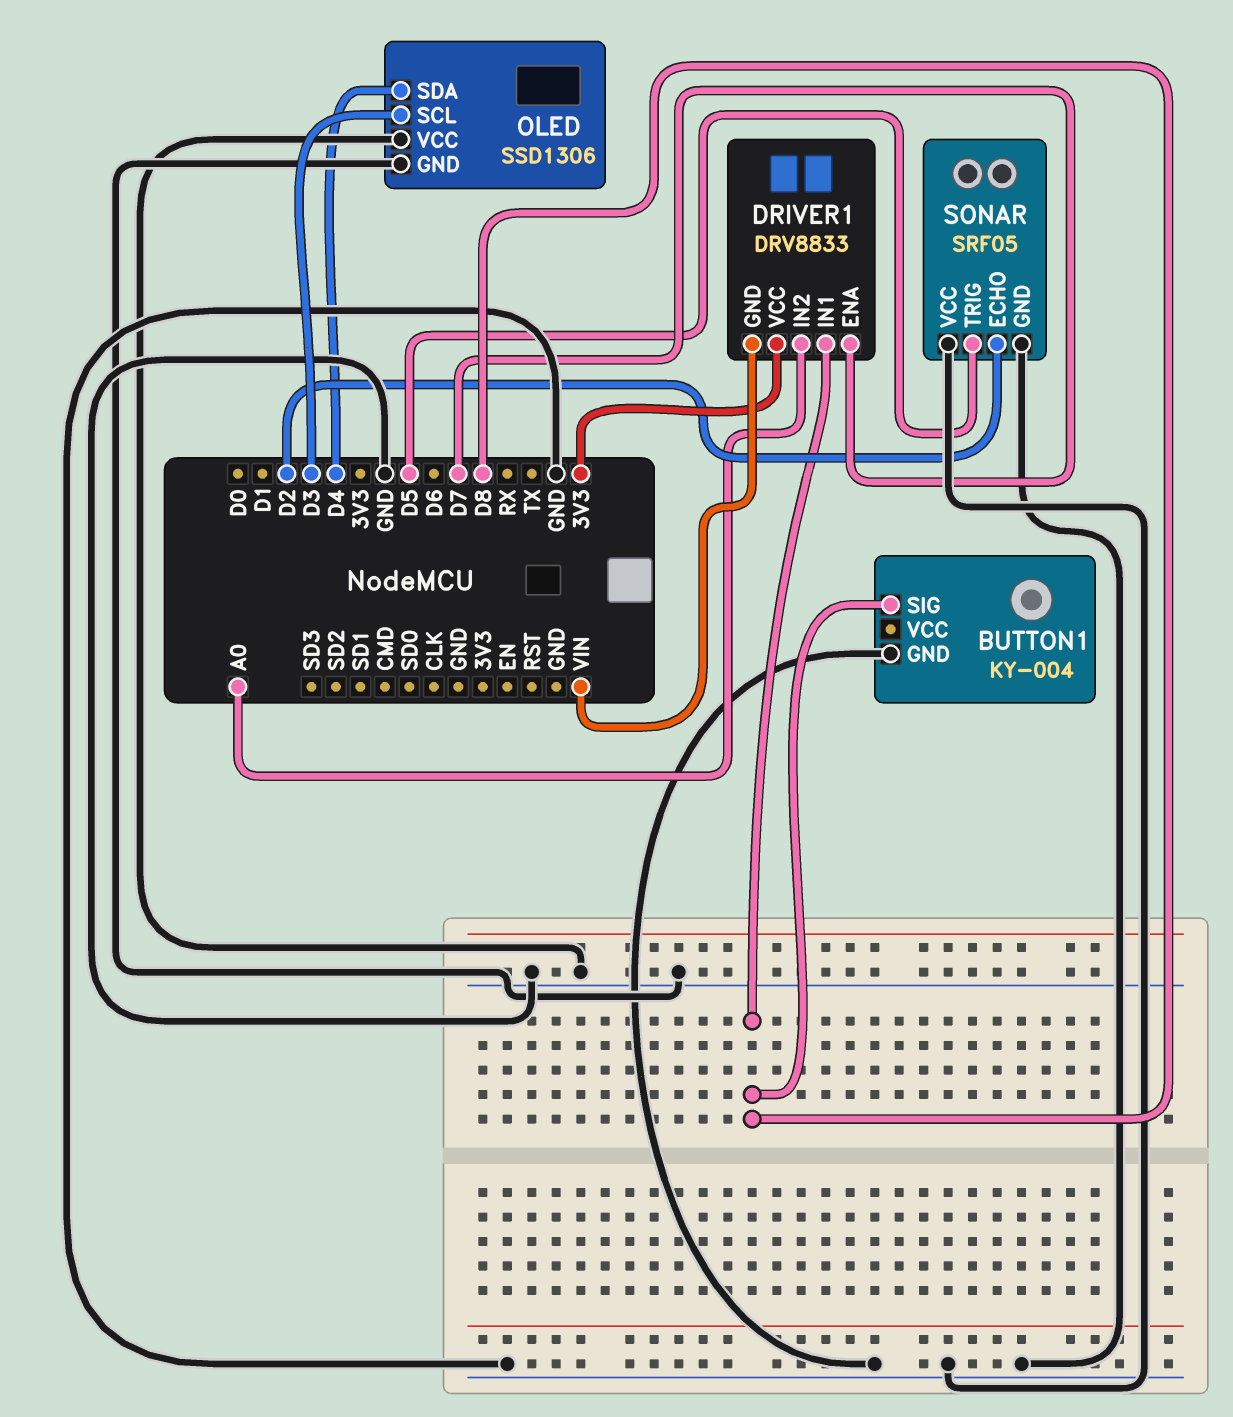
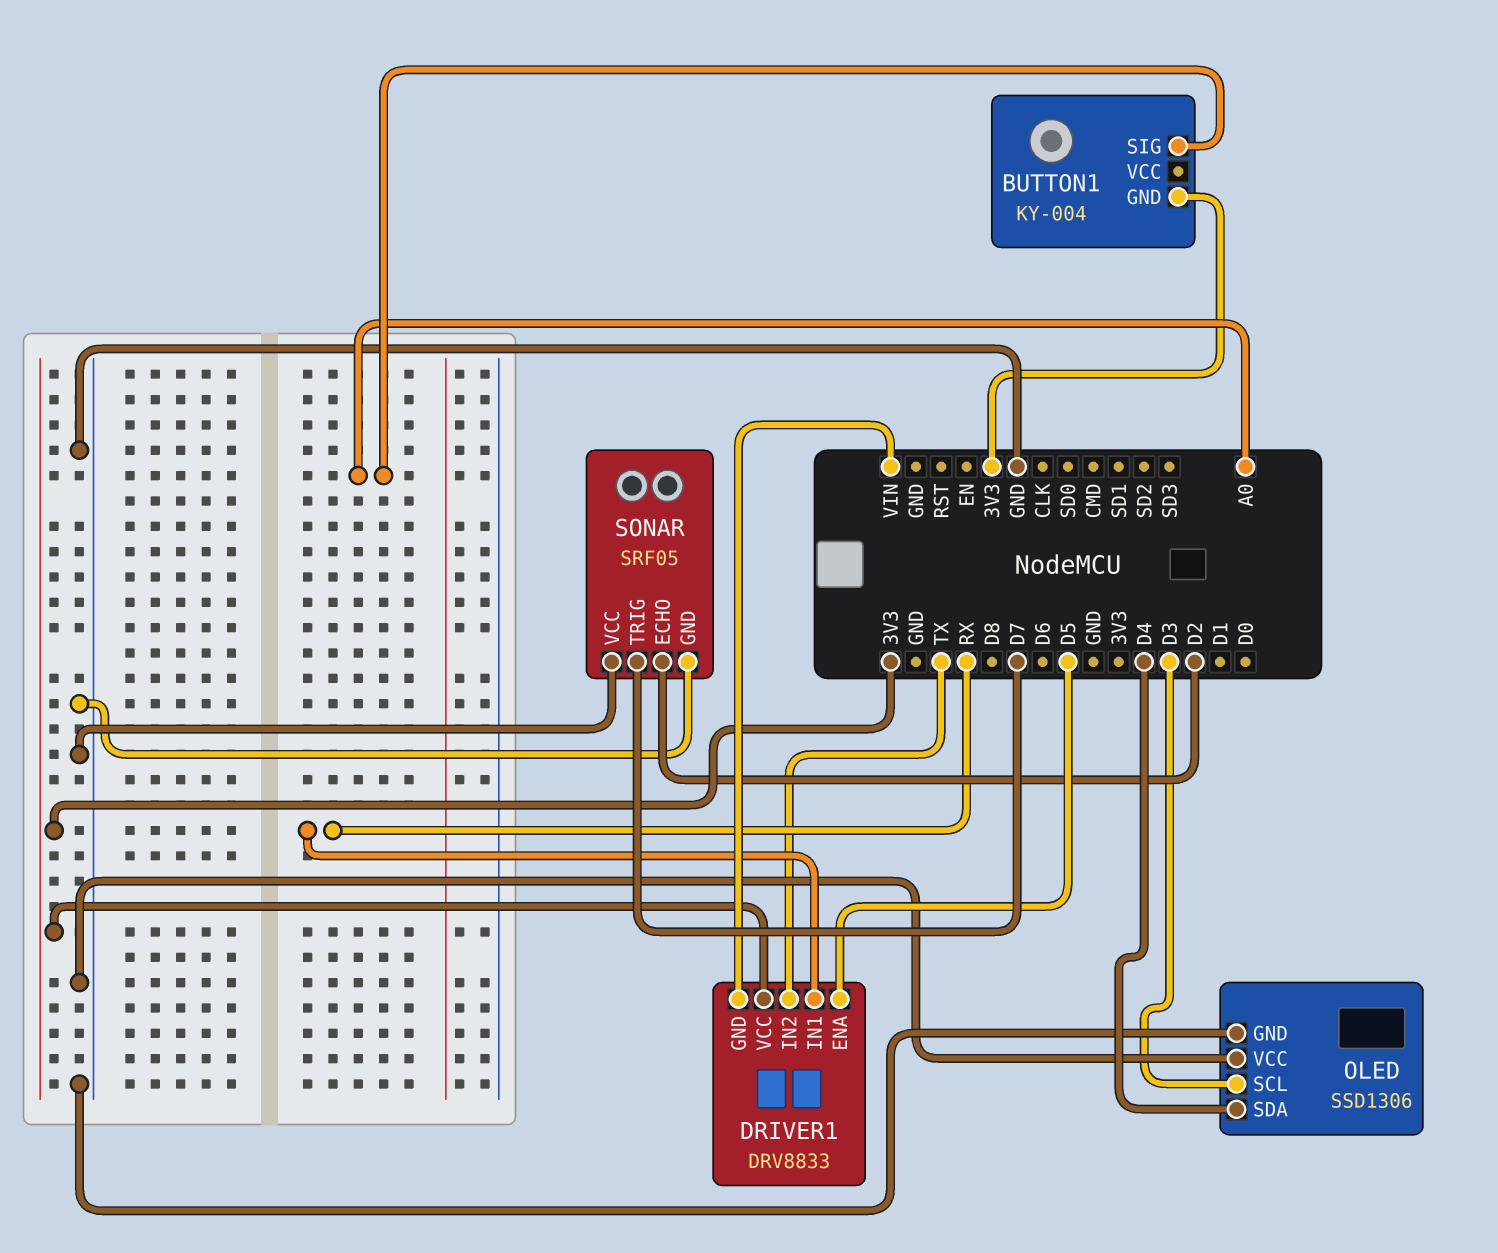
BUTTON1 pin GND: GND -> 3V3
BUTTON1 pin SIG: D8 -> A0
DRIVER1 pin ENA: D7 -> D5
DRIVER1 pin IN1: D8 -> RX
DRIVER1 pin IN2: A0 -> TX
SONAR pin TRIG: D5 -> D7

